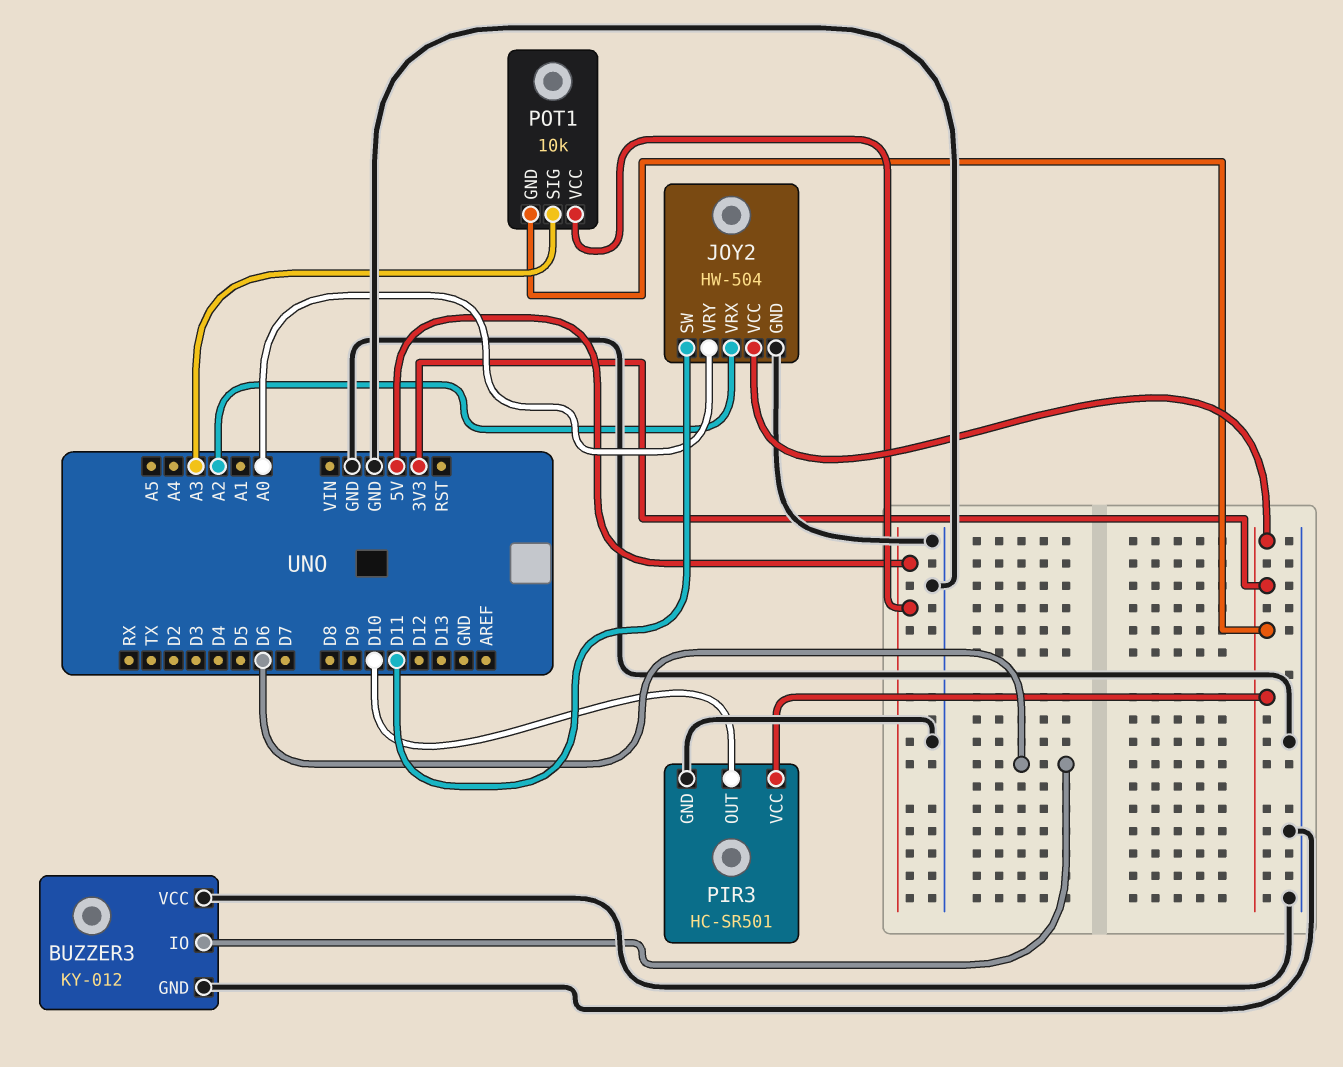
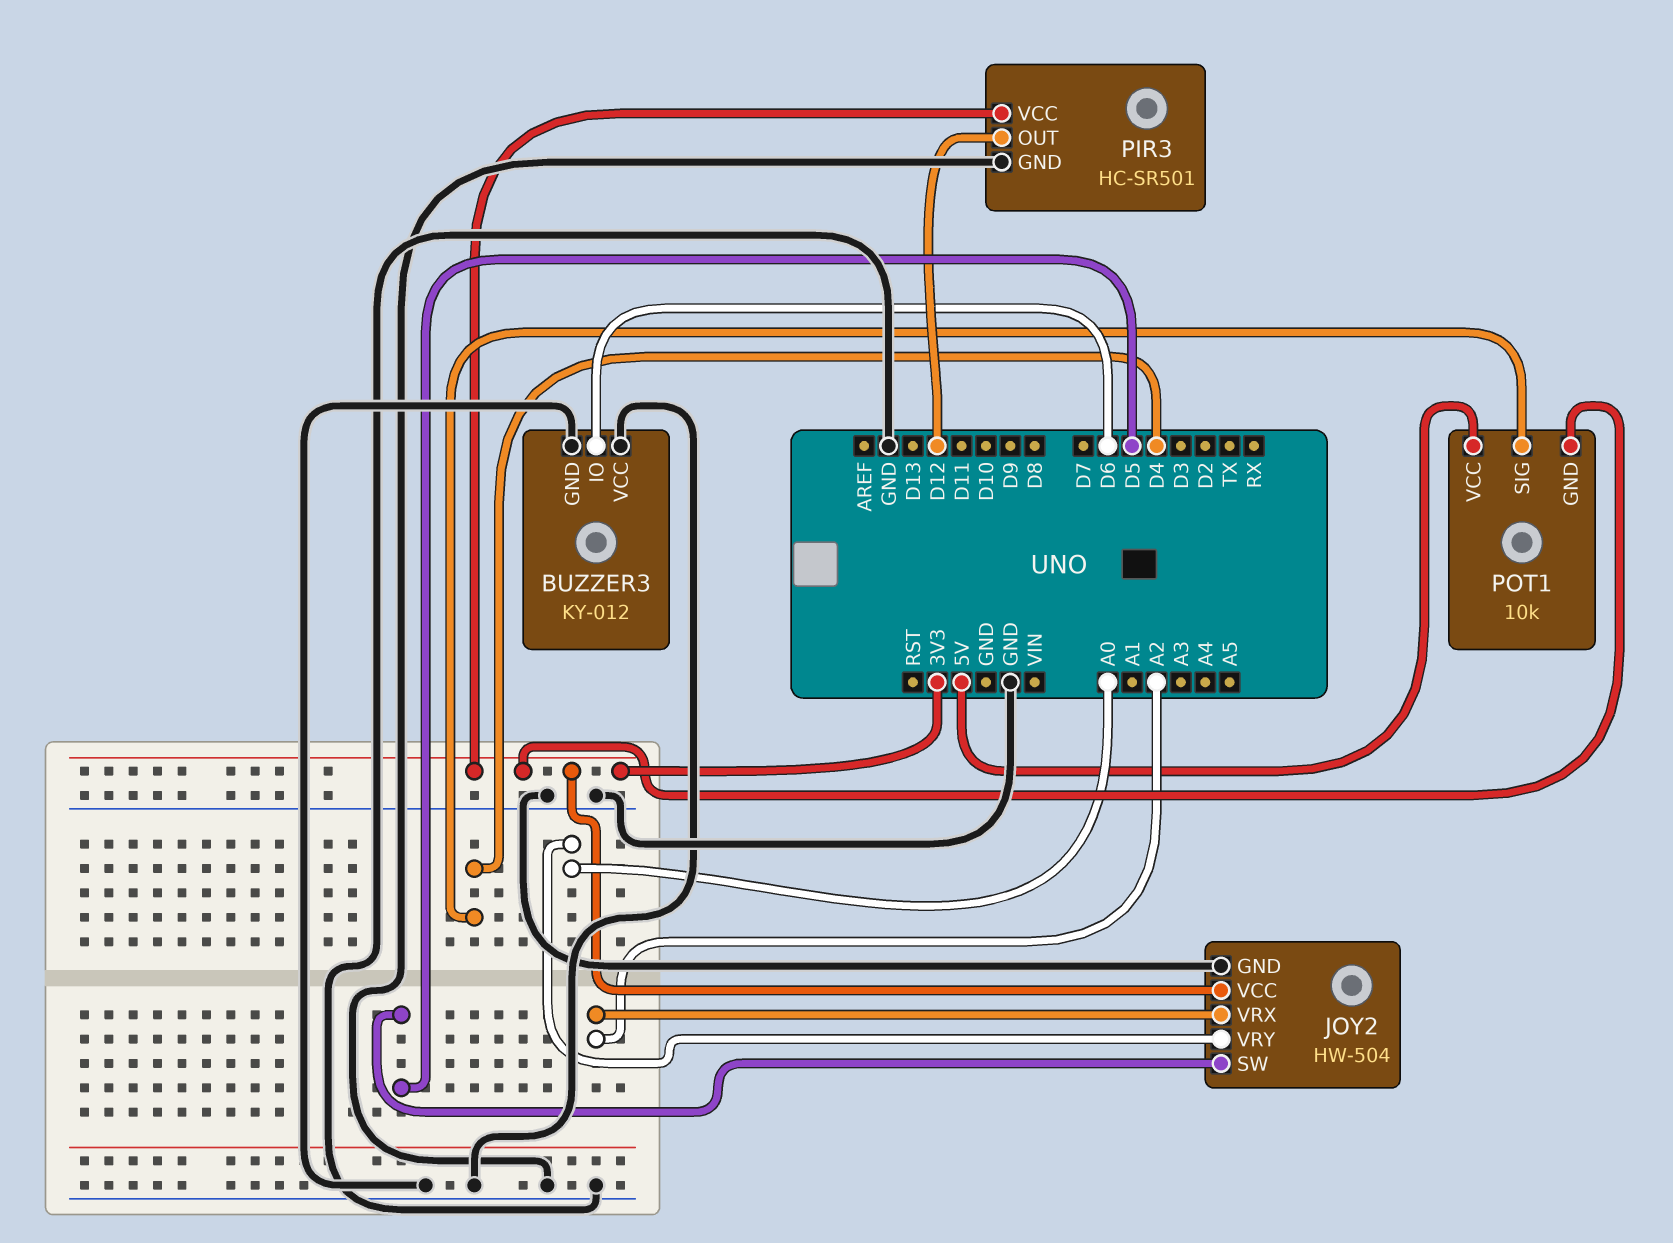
JOY2 pin SW: D11 -> D5
PIR3 pin OUT: D10 -> D12
POT1 pin SIG: A3 -> D4

